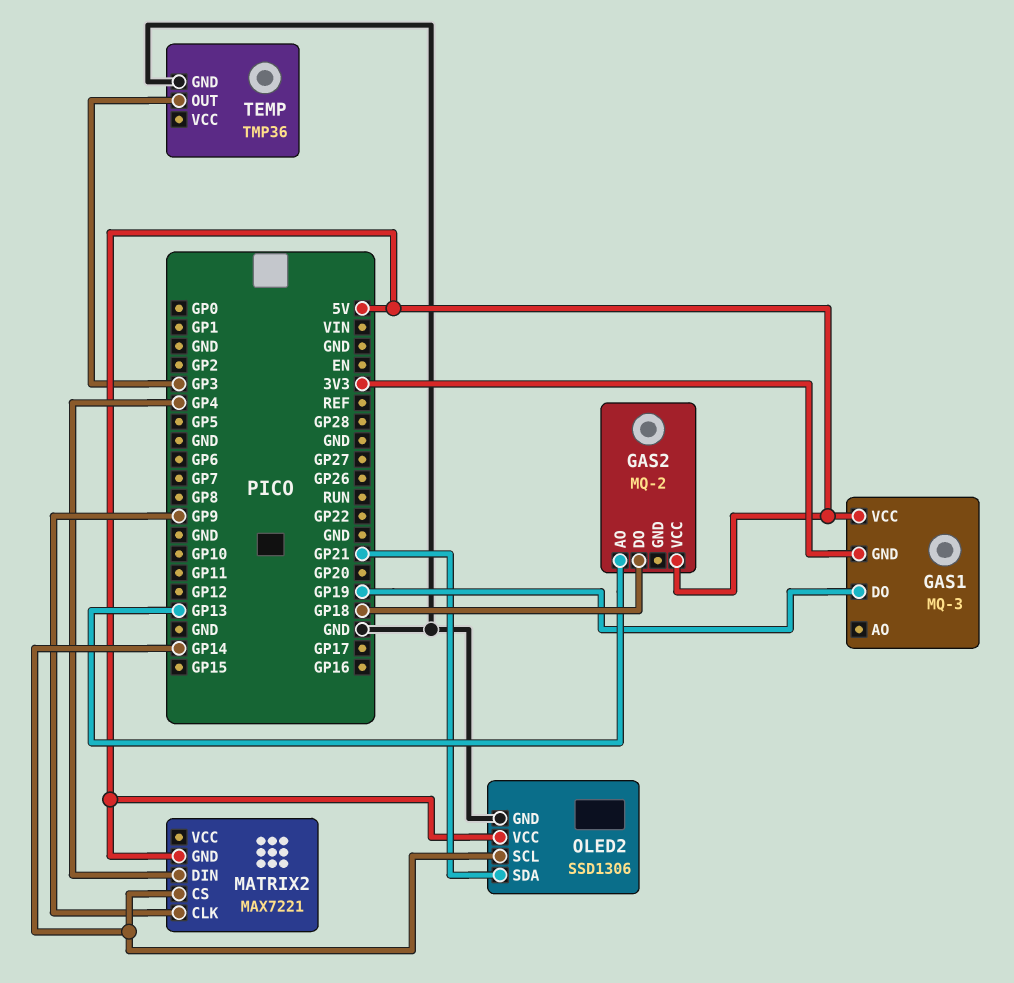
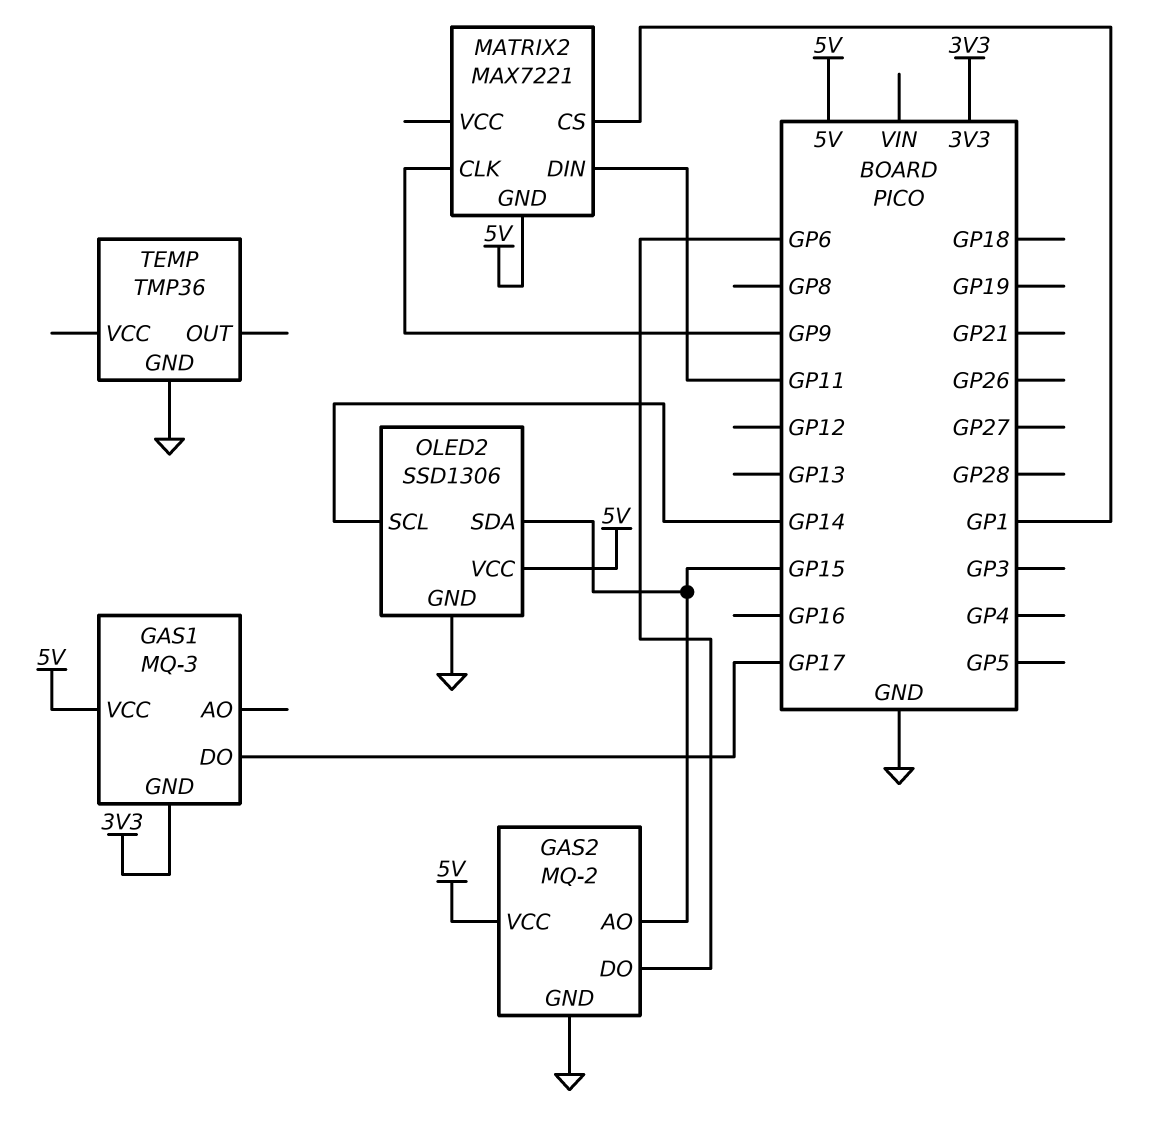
GAS1 pin DO: GP19 -> GP17
GAS2 pin AO: GP13 -> GP15
GAS2 pin DO: GP18 -> GP6
GAS2 pin GND: none -> GND
MATRIX2 pin CS: GP14 -> GP1
MATRIX2 pin DIN: GP4 -> GP11
OLED2 pin SDA: GP21 -> GP15
TEMP pin OUT: GP3 -> none

